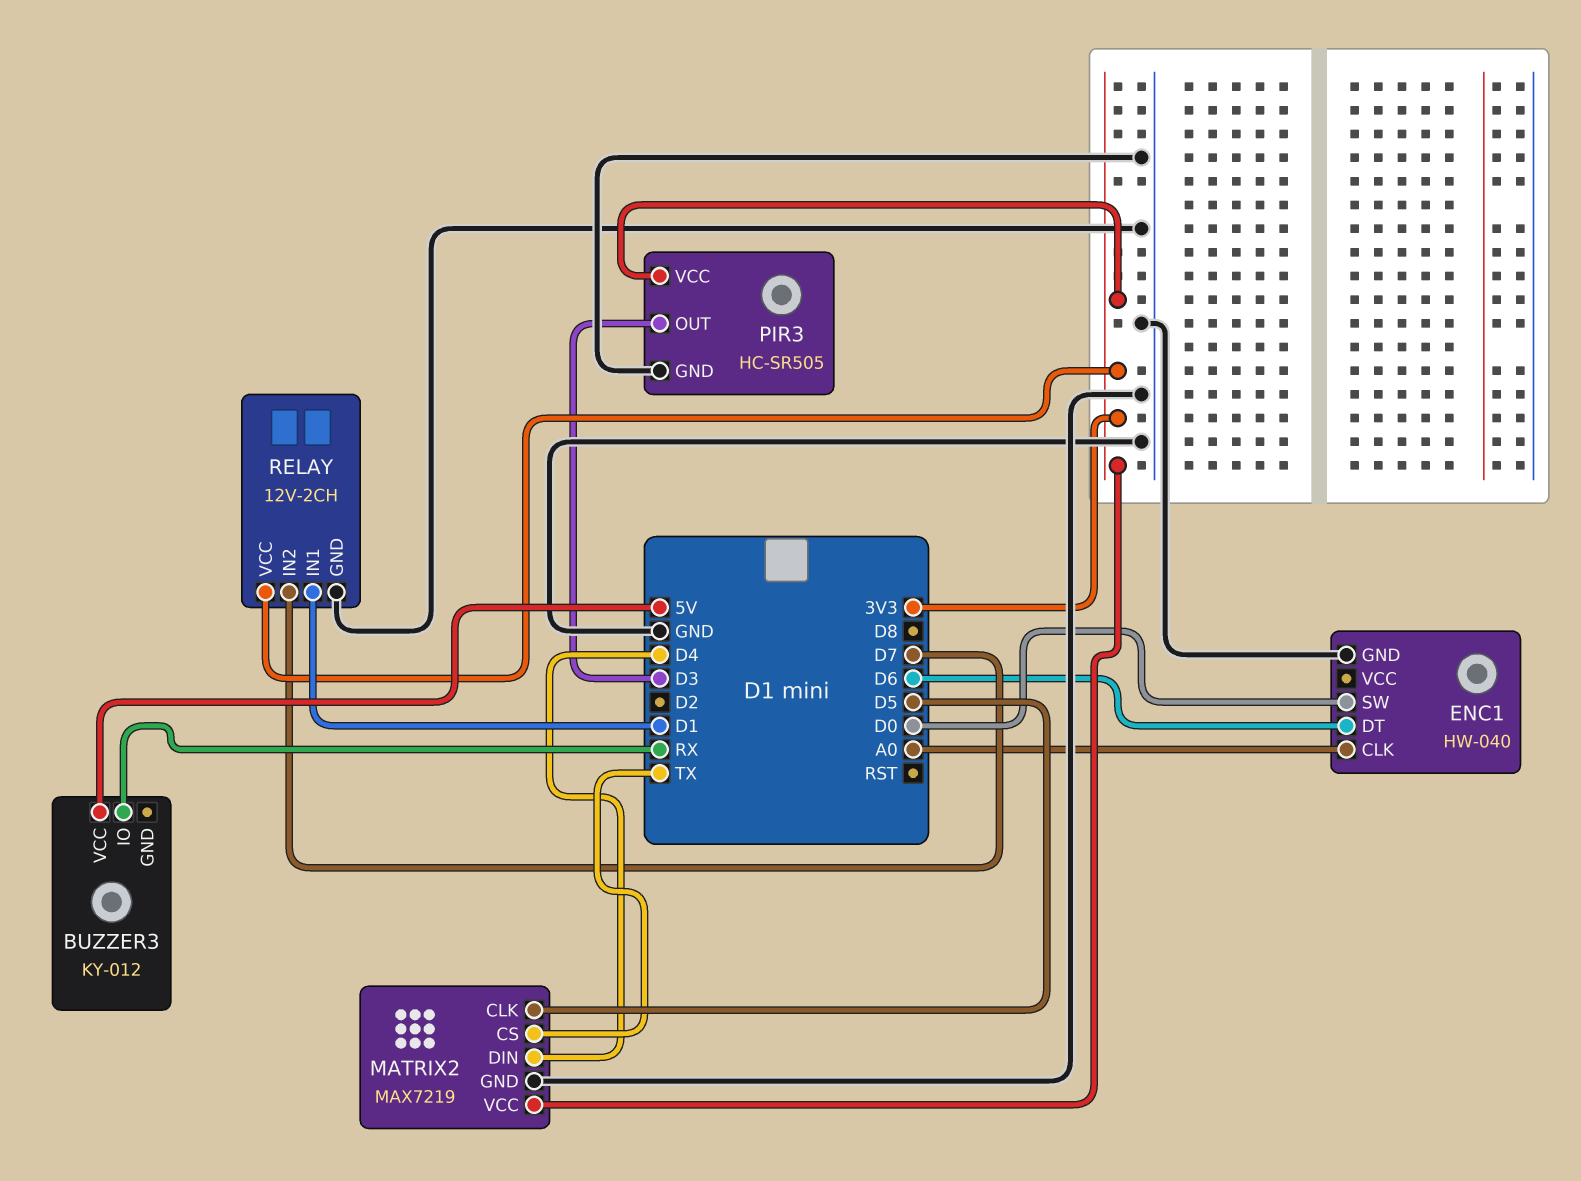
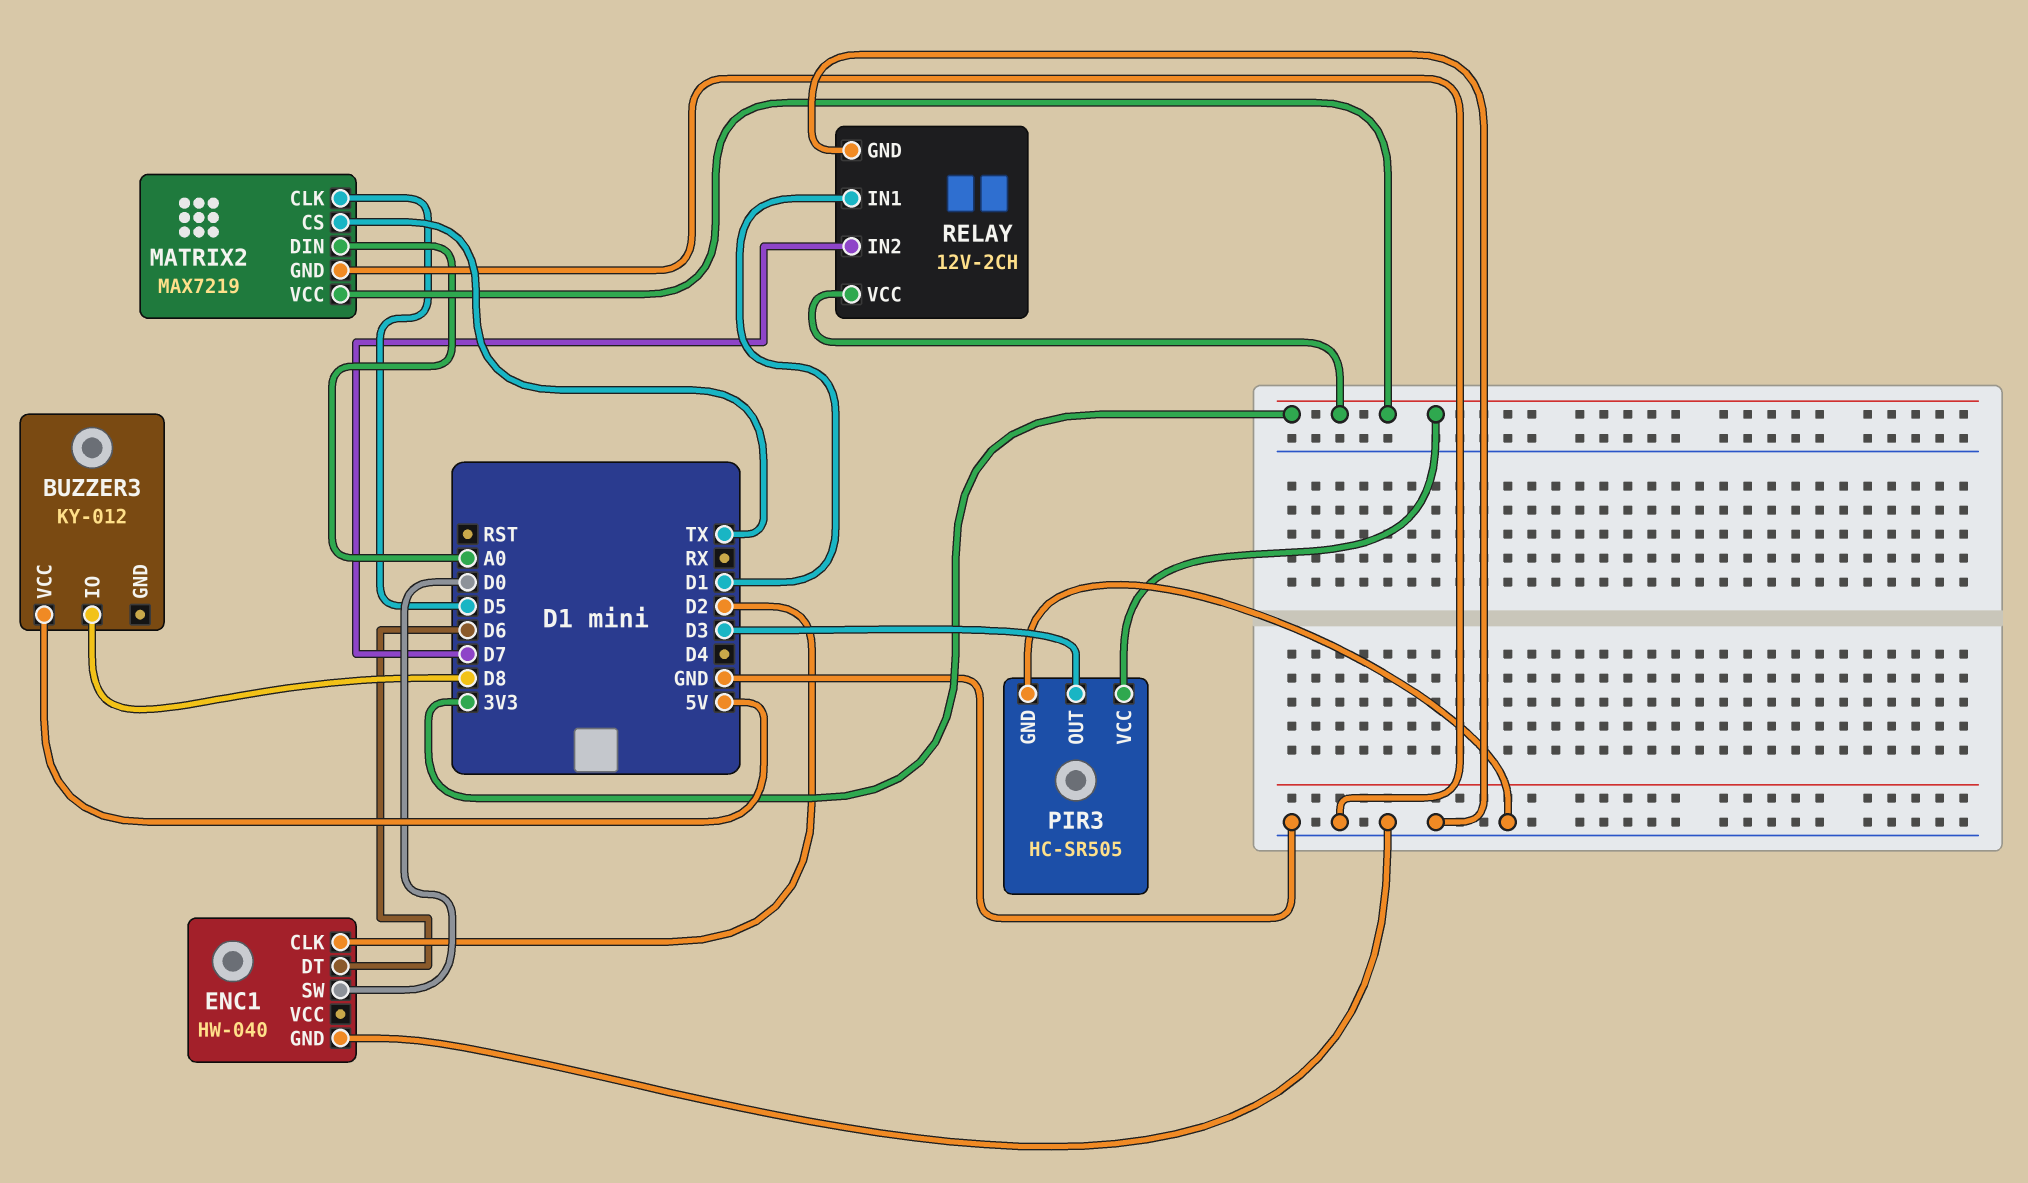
BUZZER3 pin IO: RX -> D8
ENC1 pin CLK: A0 -> D2
MATRIX2 pin DIN: D4 -> A0

